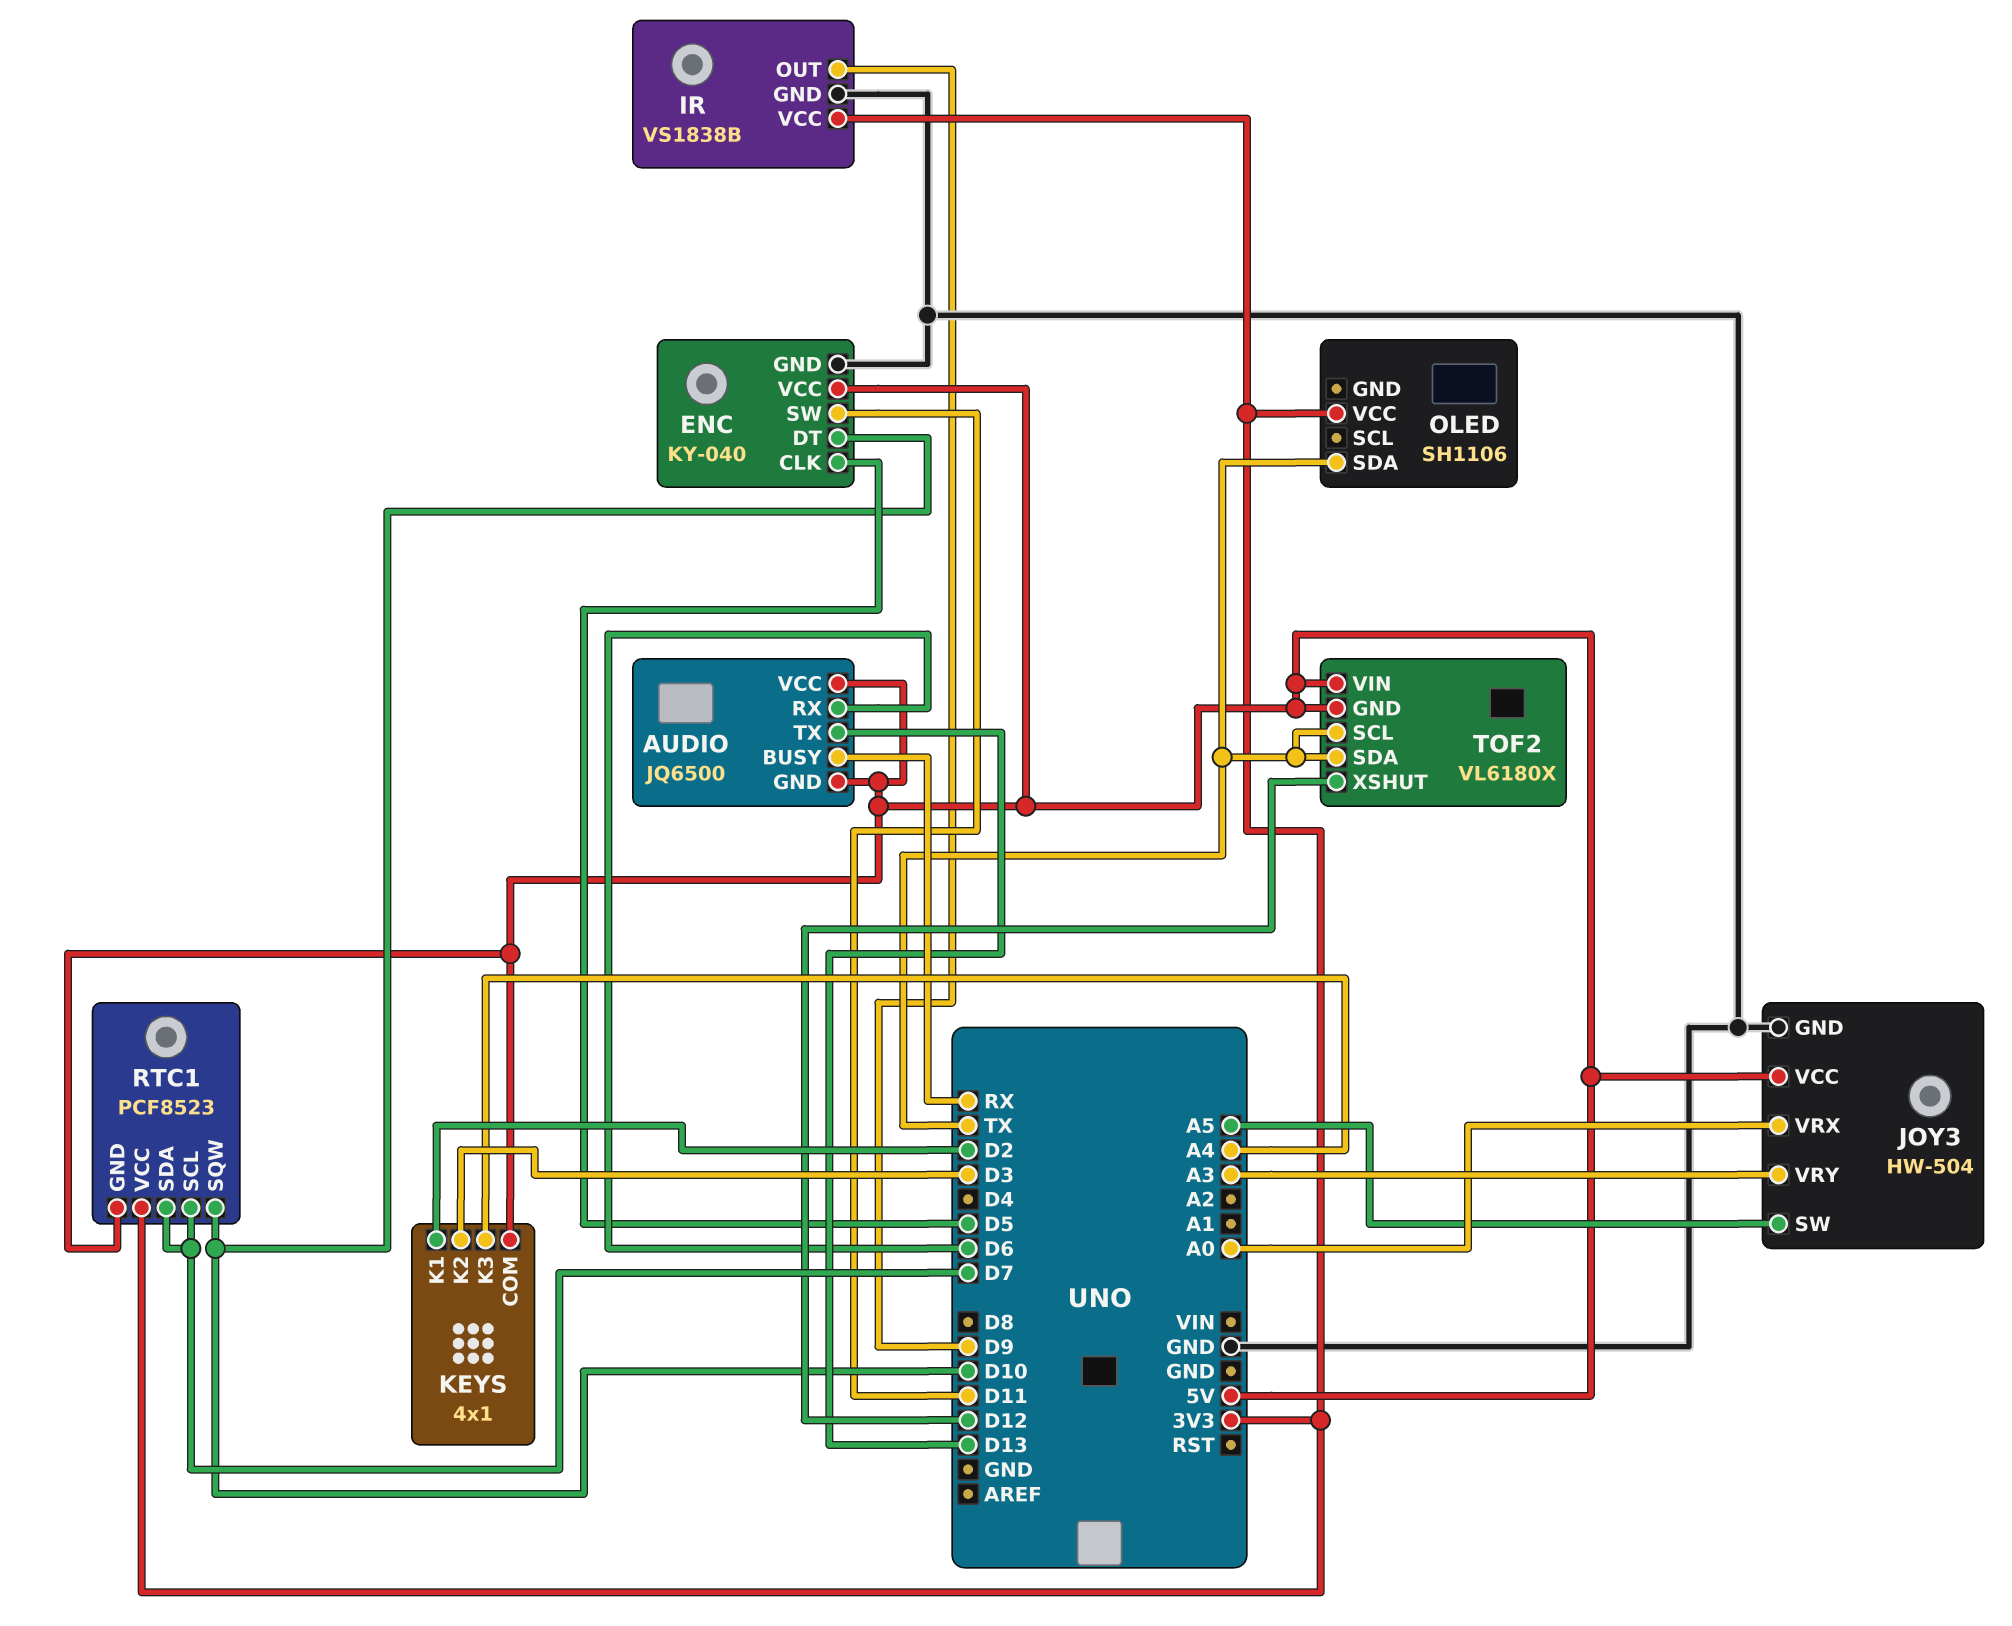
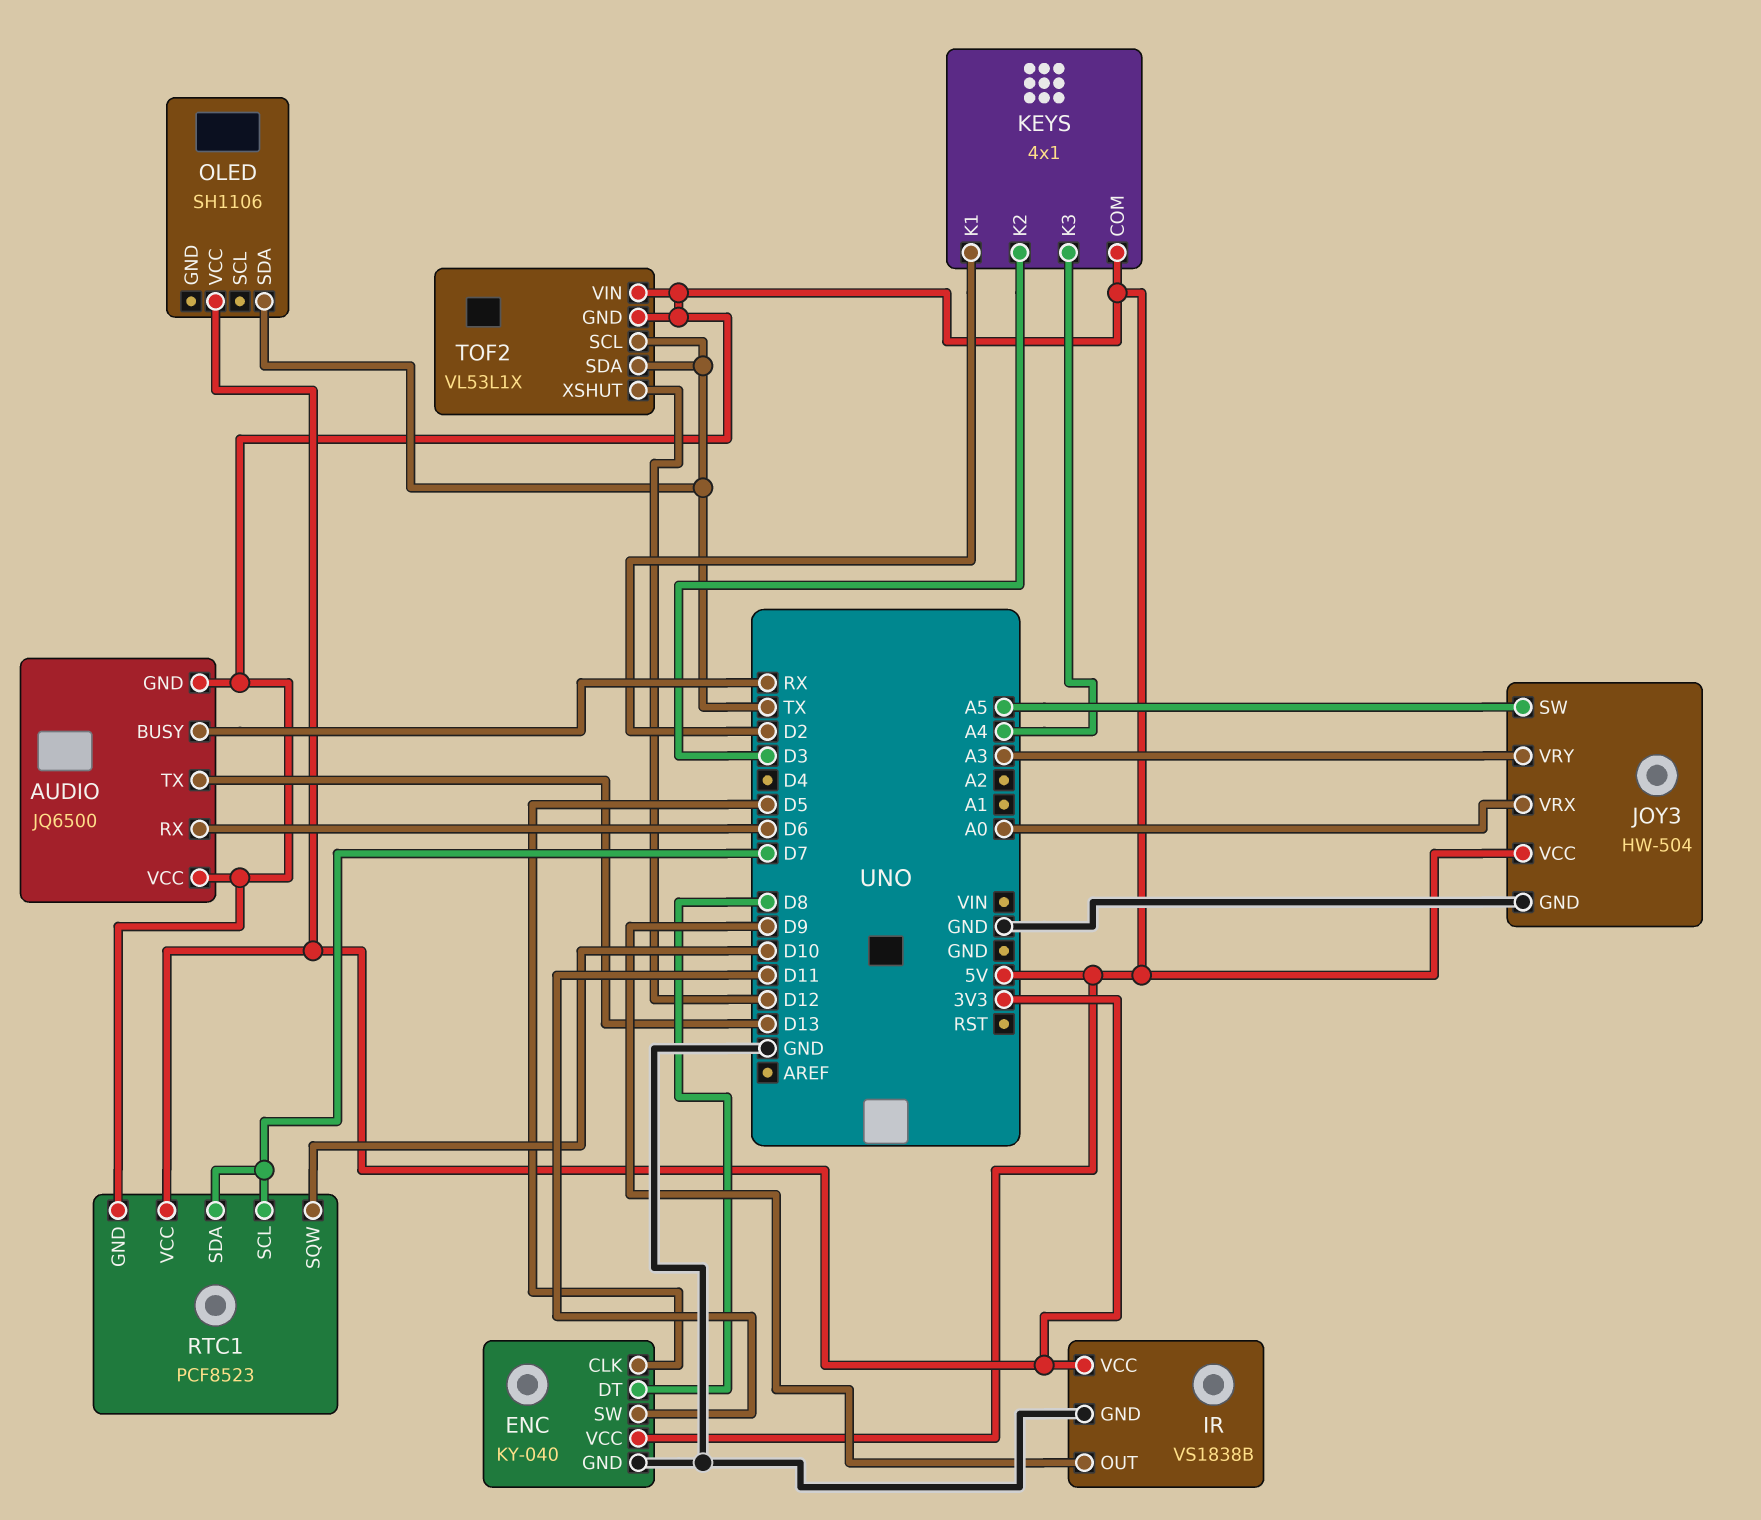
ENC pin DT: D10 -> D8
TOF2: VL6180X -> VL53L1X

